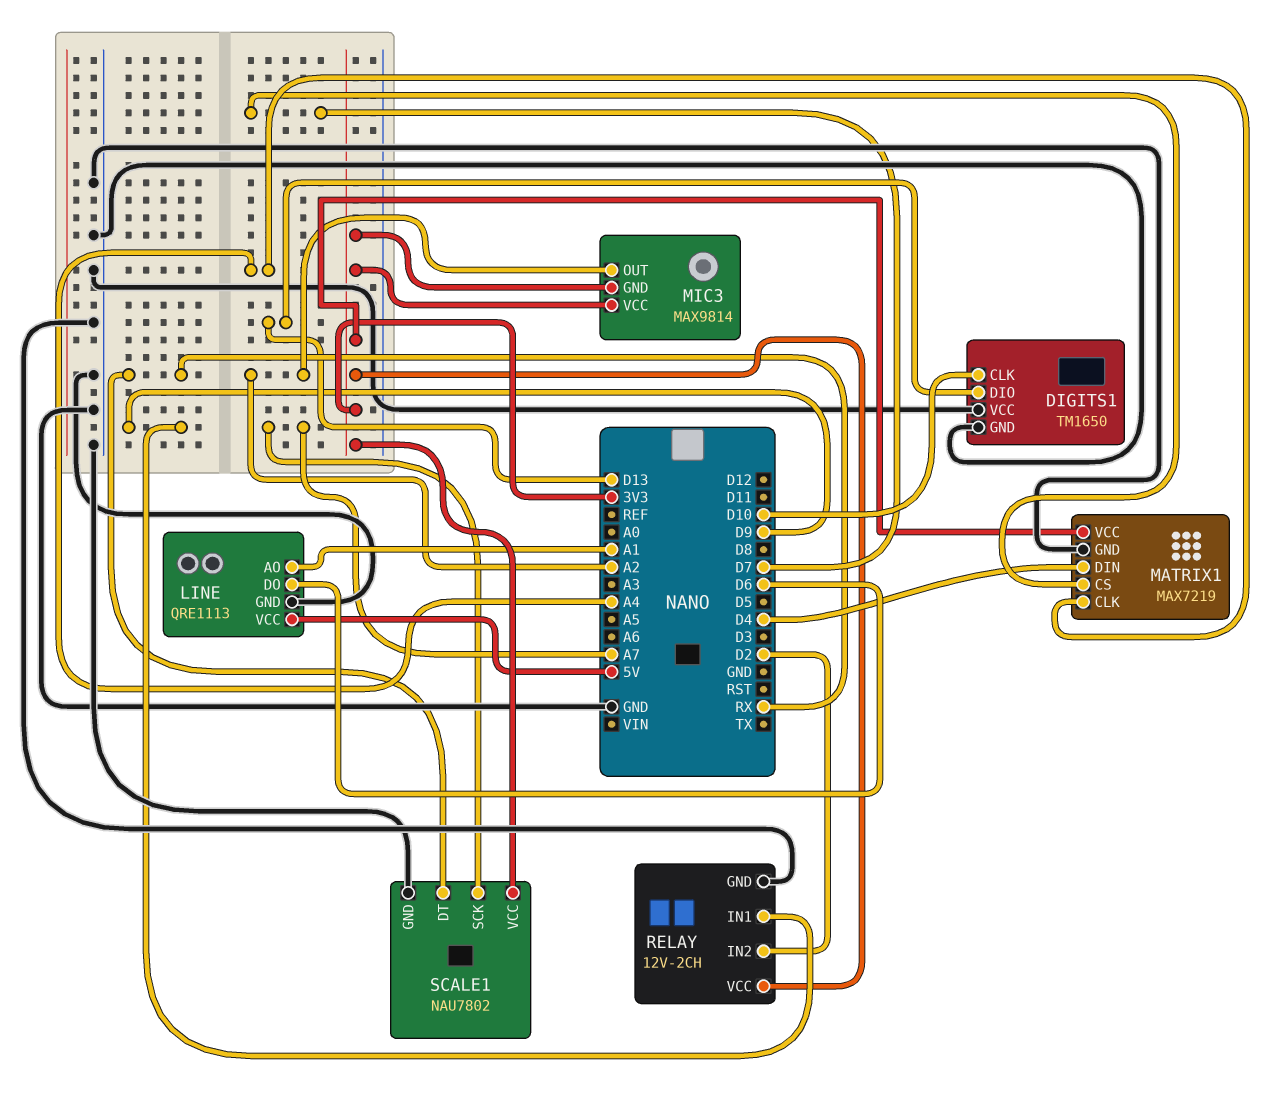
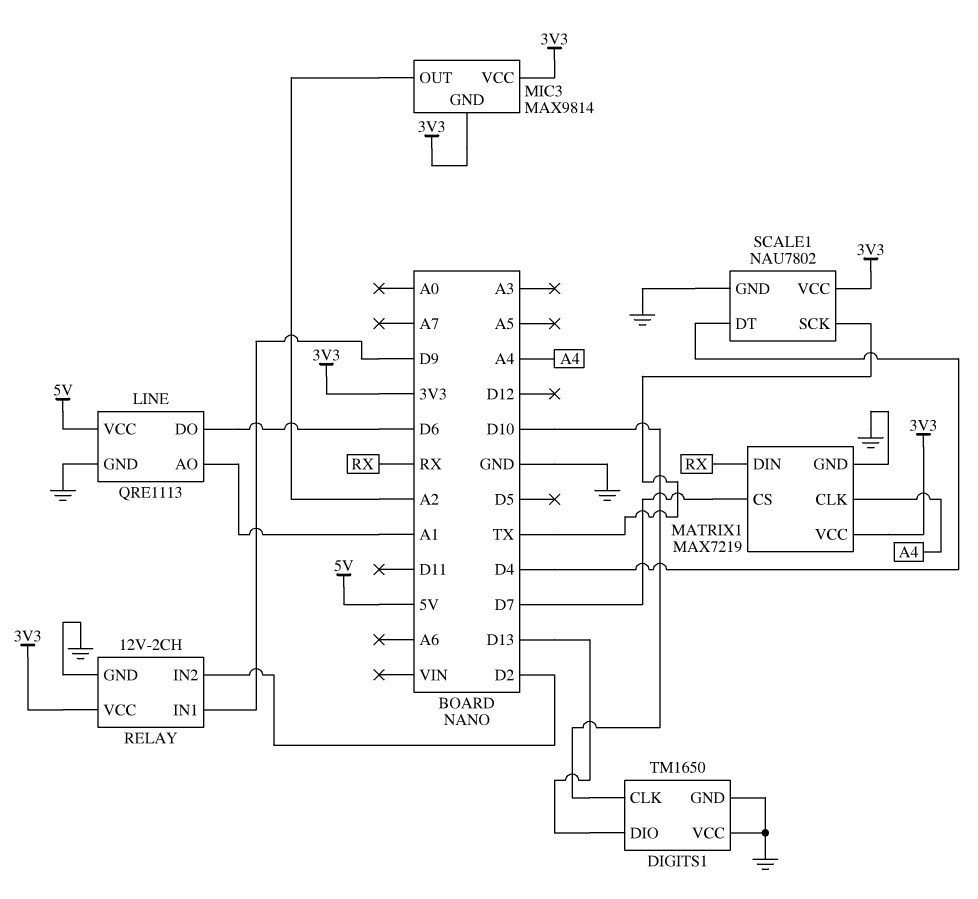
MATRIX1 pin DIN: D4 -> RX
SCALE1 pin DT: RX -> D4
SCALE1 pin SCK: A7 -> TX

